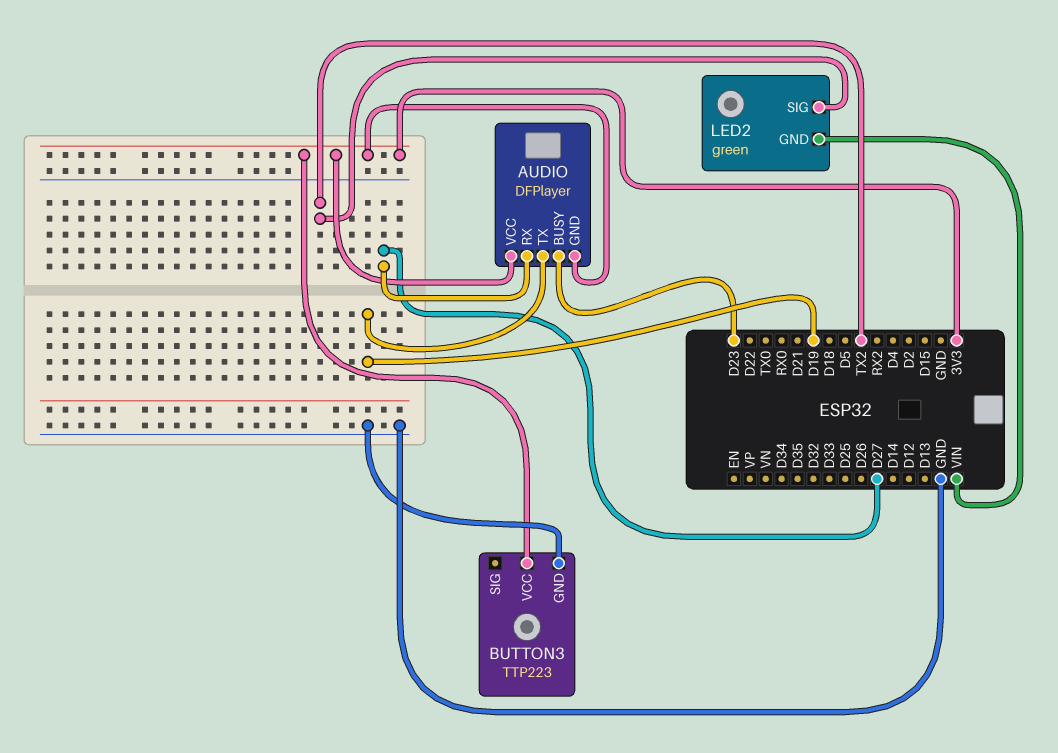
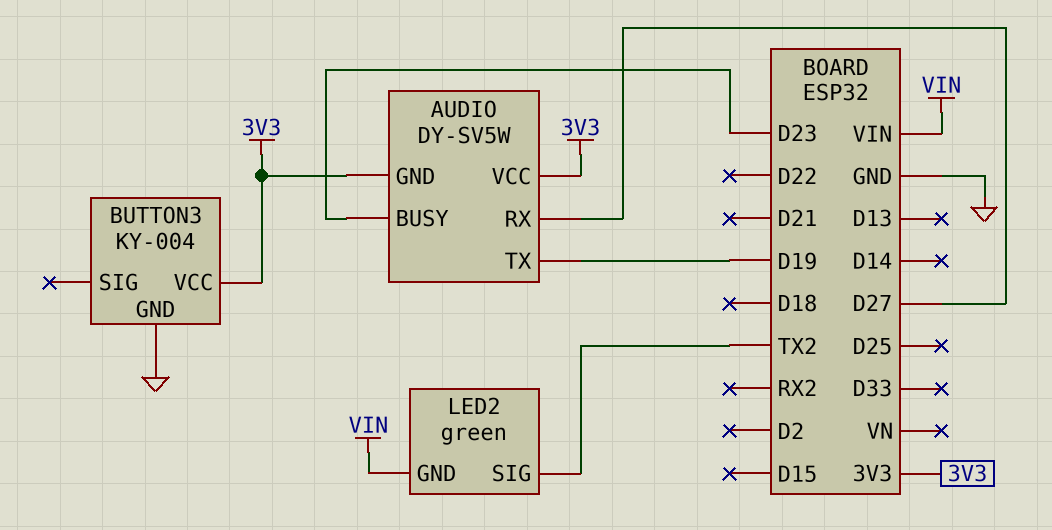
AUDIO: DFPlayer -> DY-SV5W
BUTTON3: TTP223 -> KY-004

